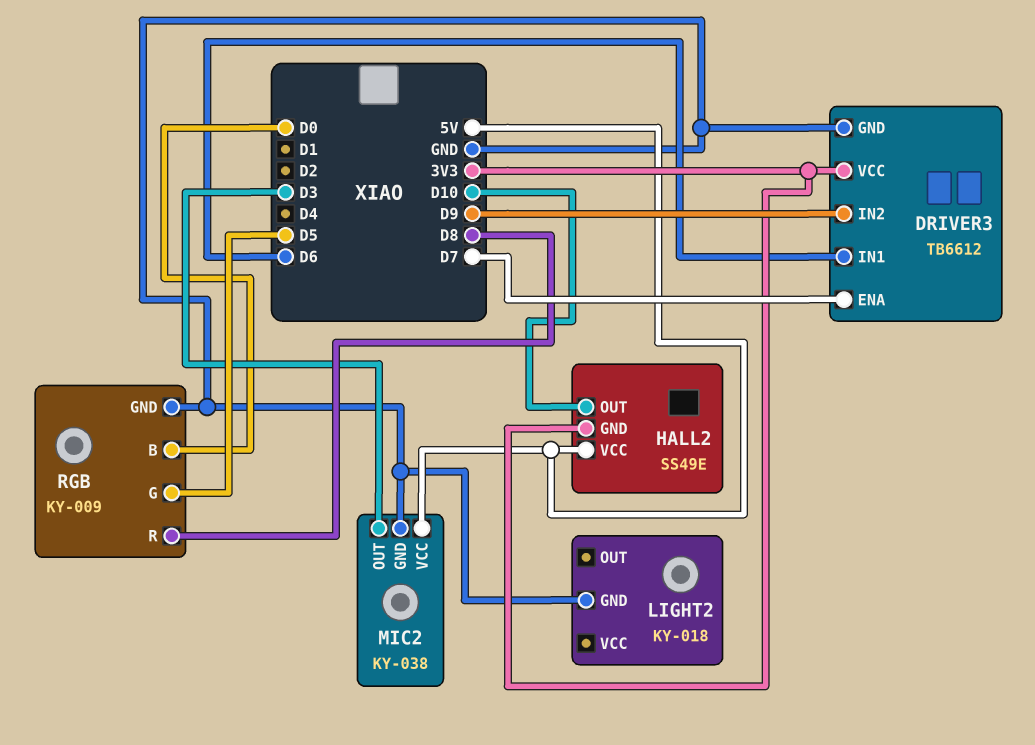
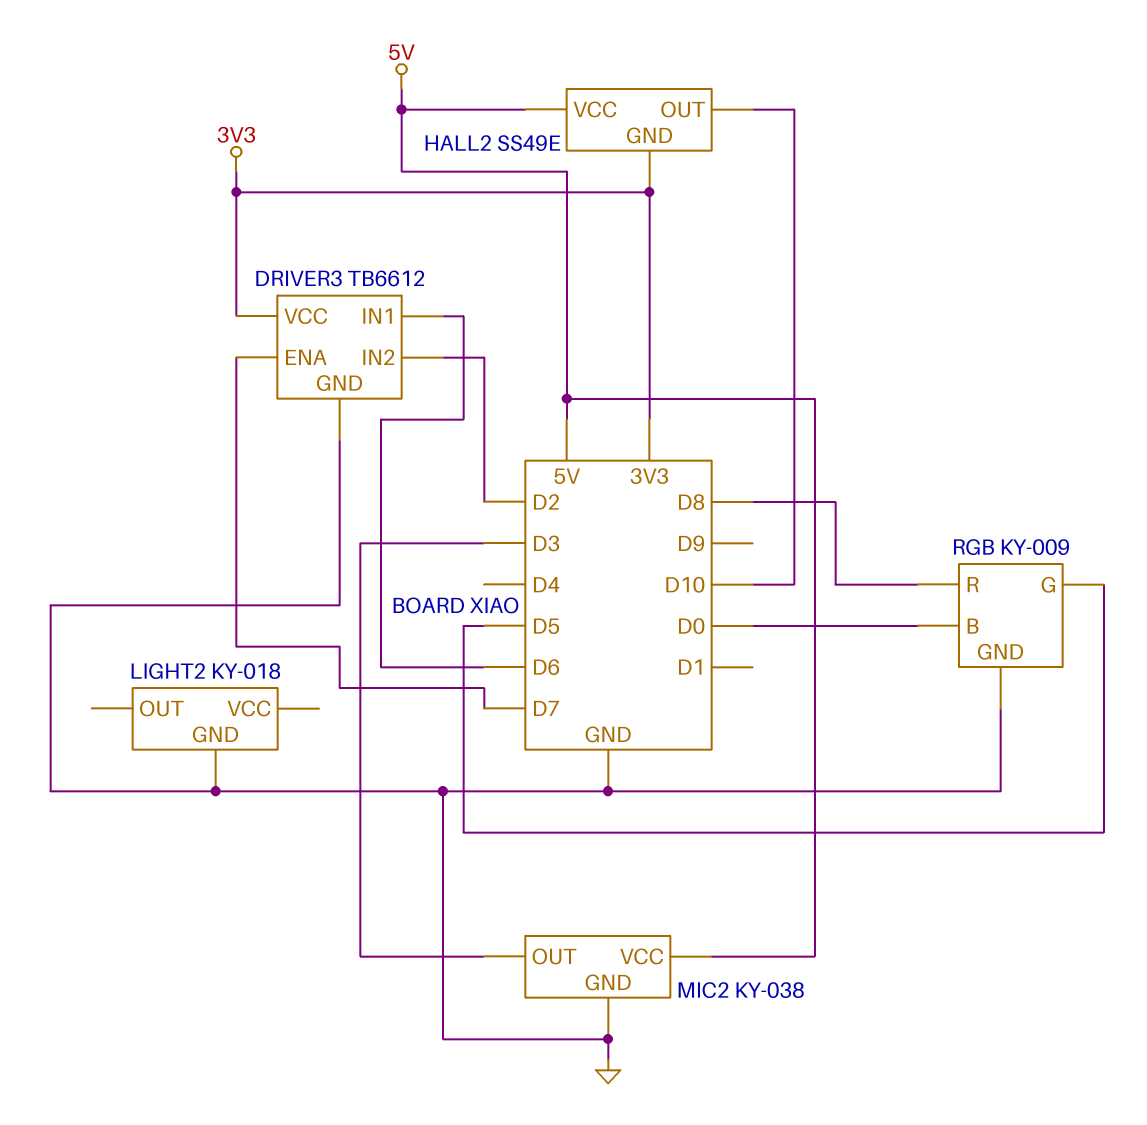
DRIVER3 pin IN2: D9 -> D2

